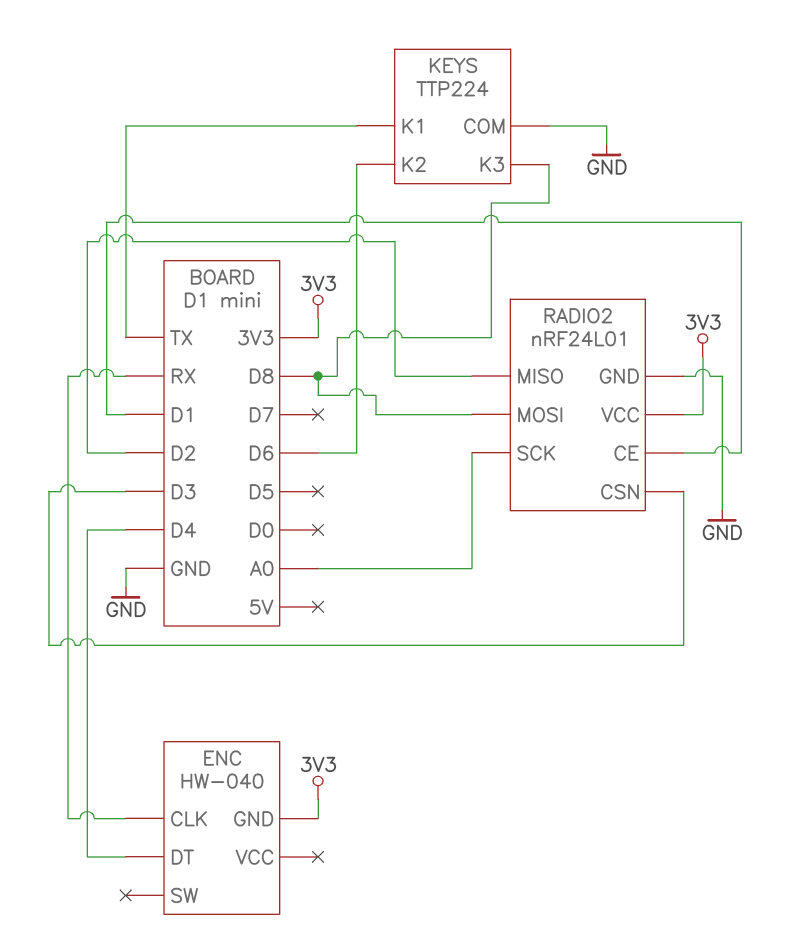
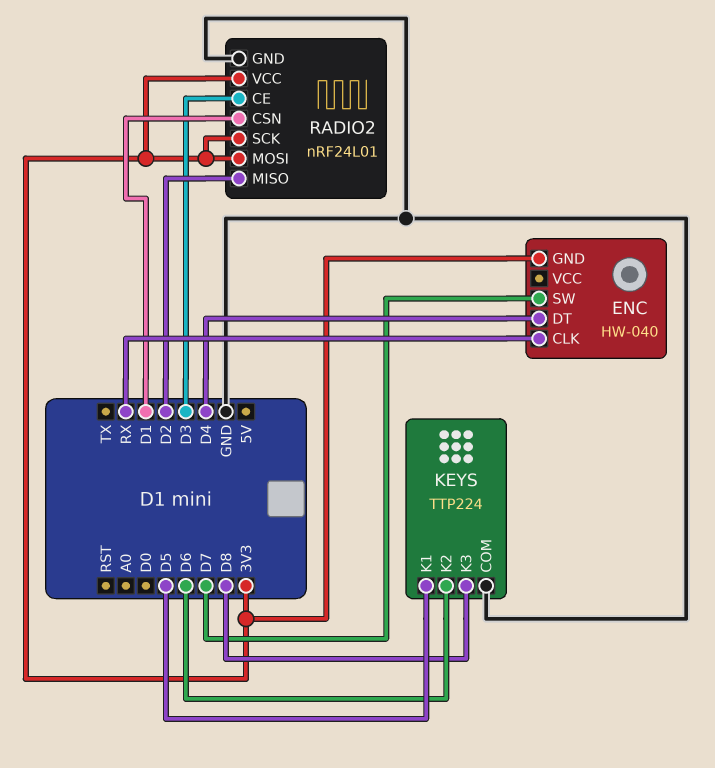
ENC pin SW: none -> D7
KEYS pin K1: TX -> D5
RADIO2 pin CE: D1 -> D3
RADIO2 pin CSN: D3 -> D1
RADIO2 pin MOSI: D8 -> 3V3
RADIO2 pin SCK: A0 -> 3V3

